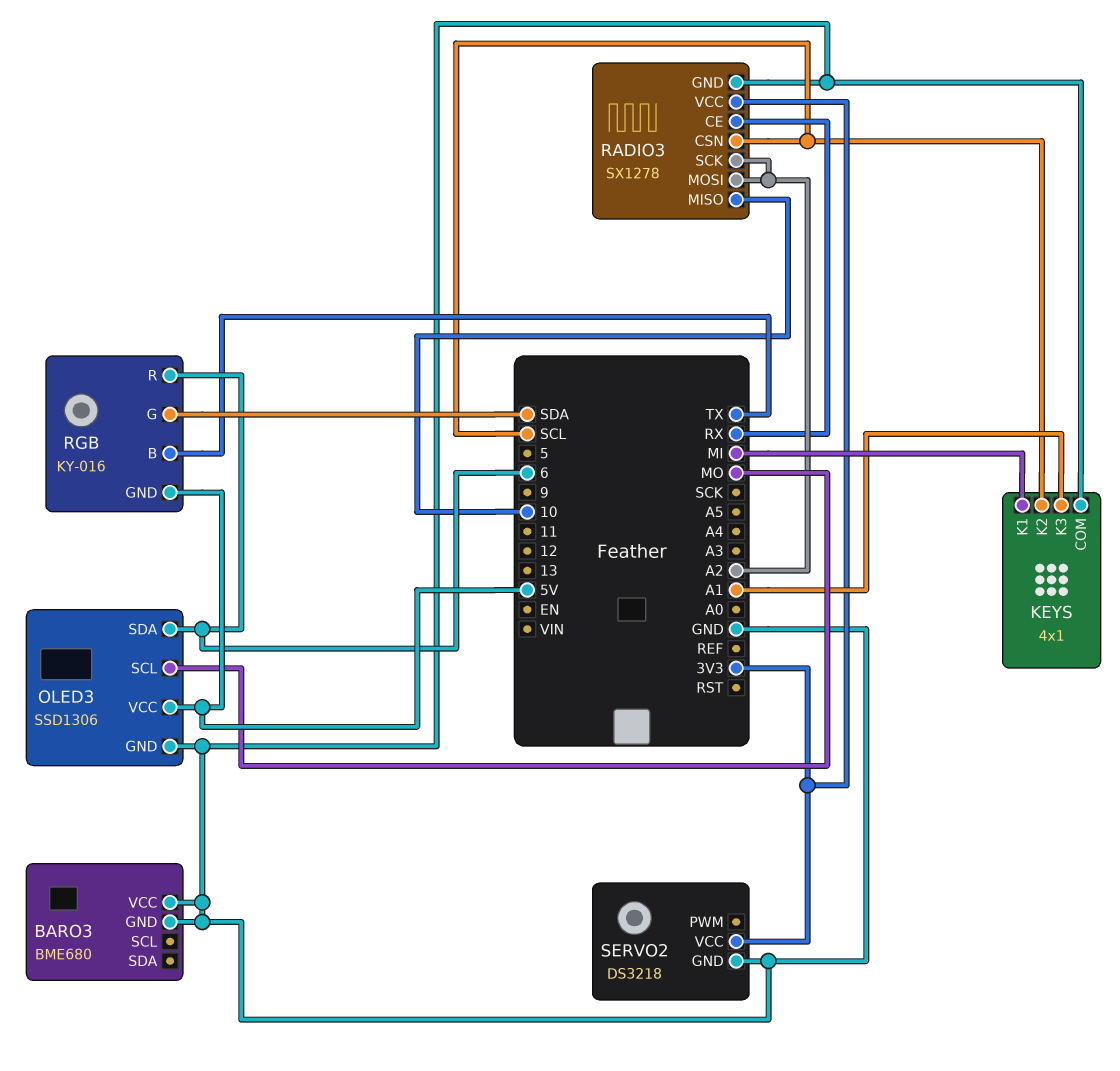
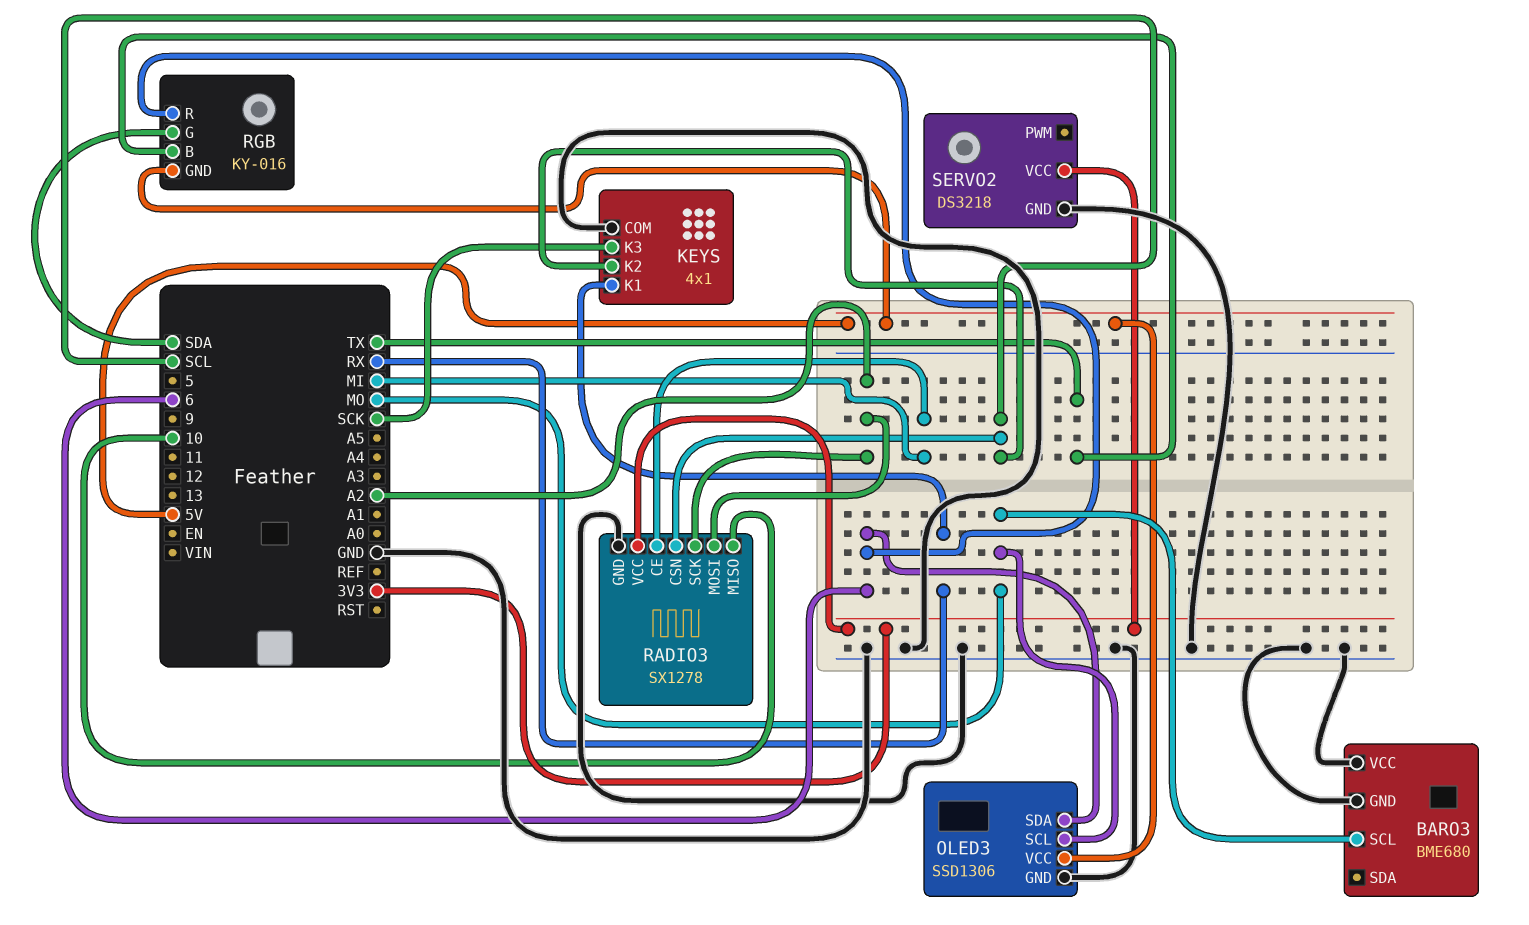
BARO3 pin SCL: none -> MO
KEYS pin K1: MI -> RX
KEYS pin K3: A1 -> SCK
RADIO3 pin CE: RX -> MI

